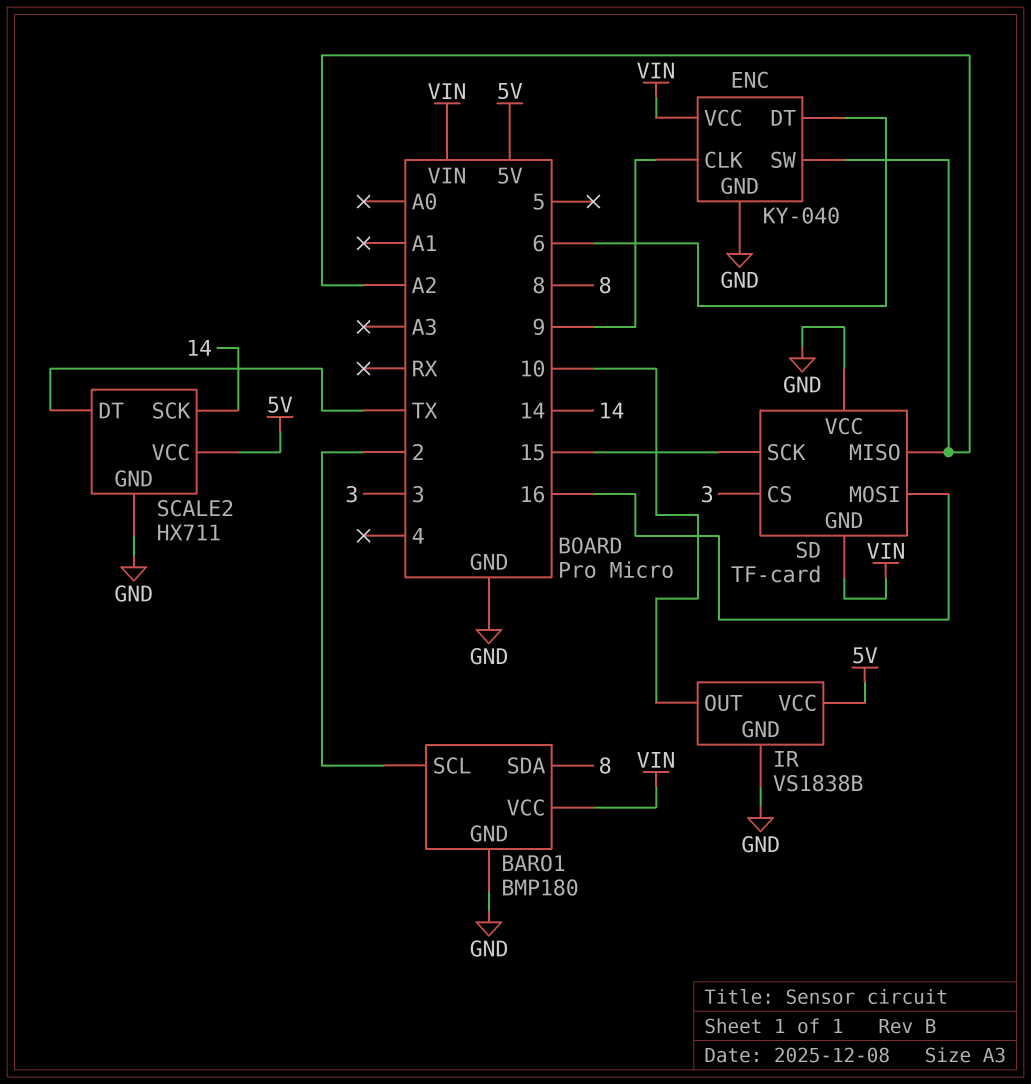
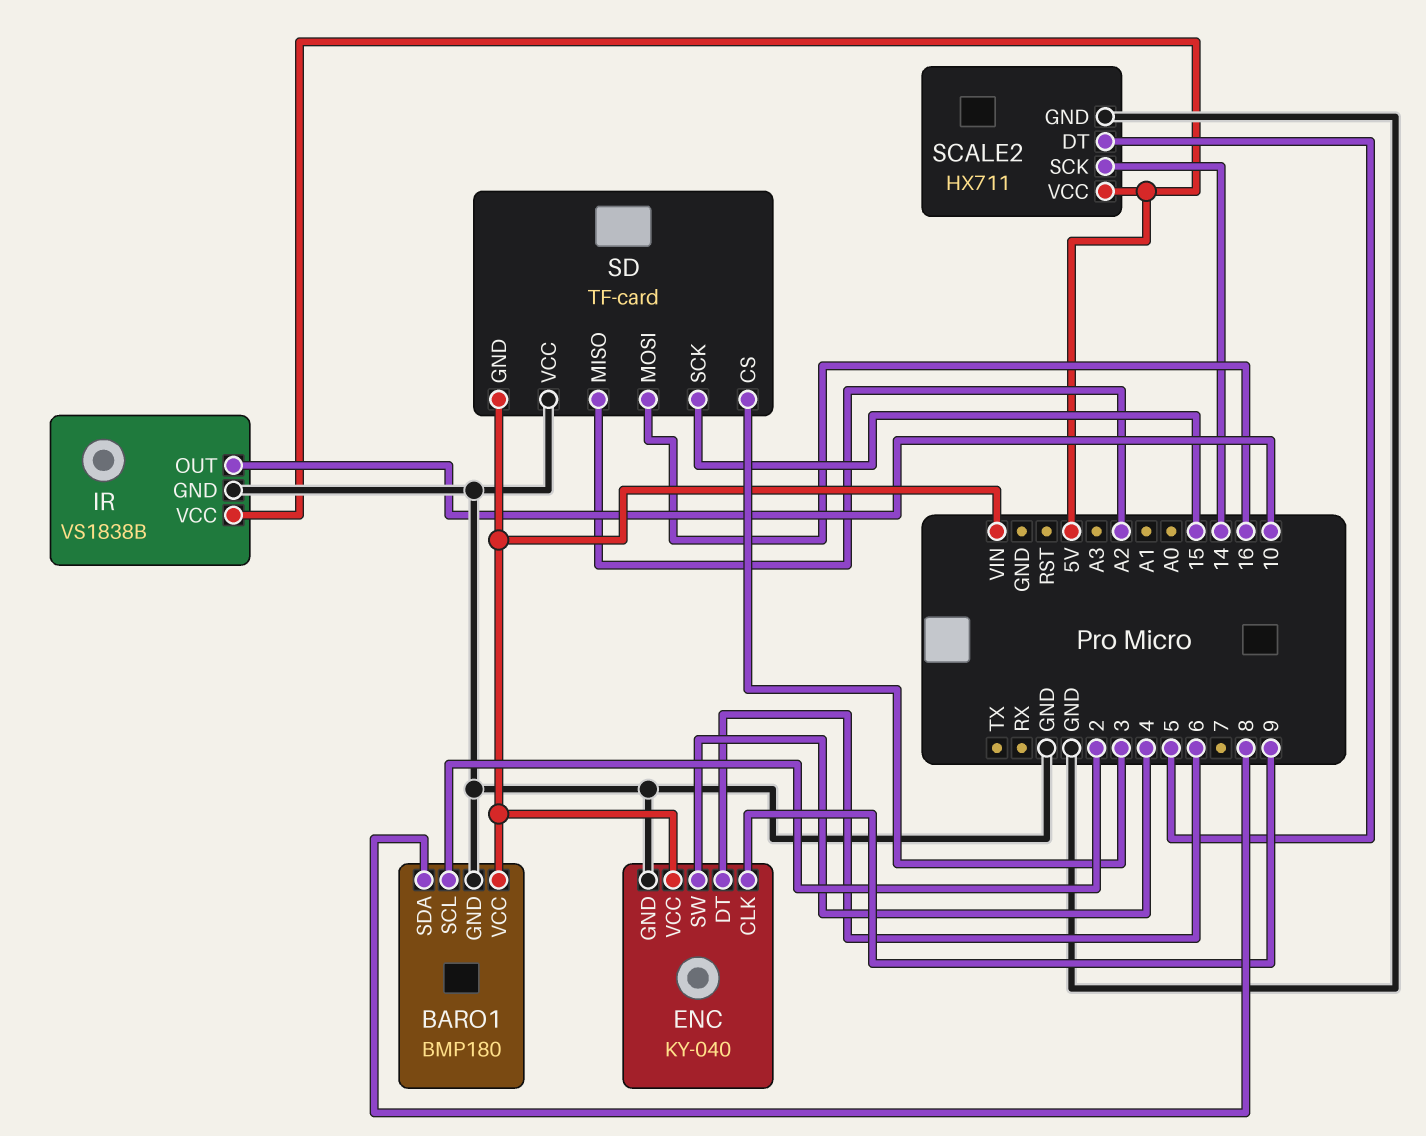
ENC pin SW: A2 -> 4
SCALE2 pin DT: TX -> 5

